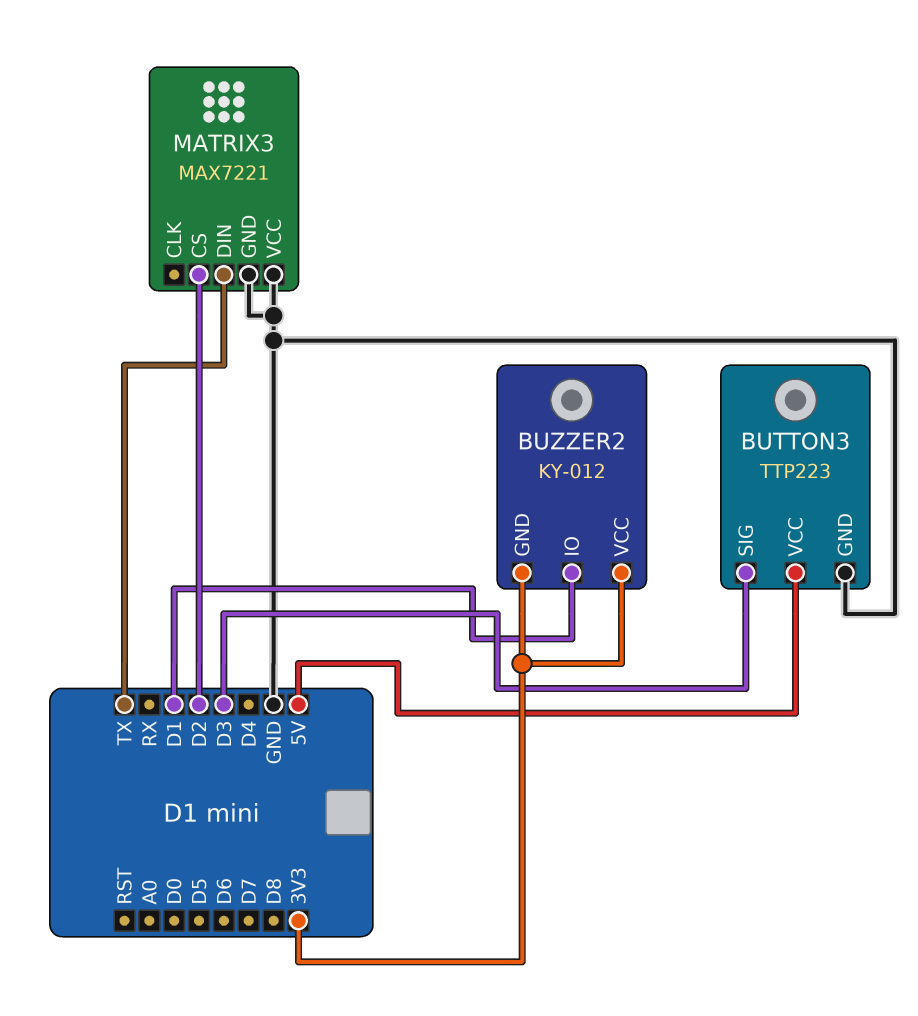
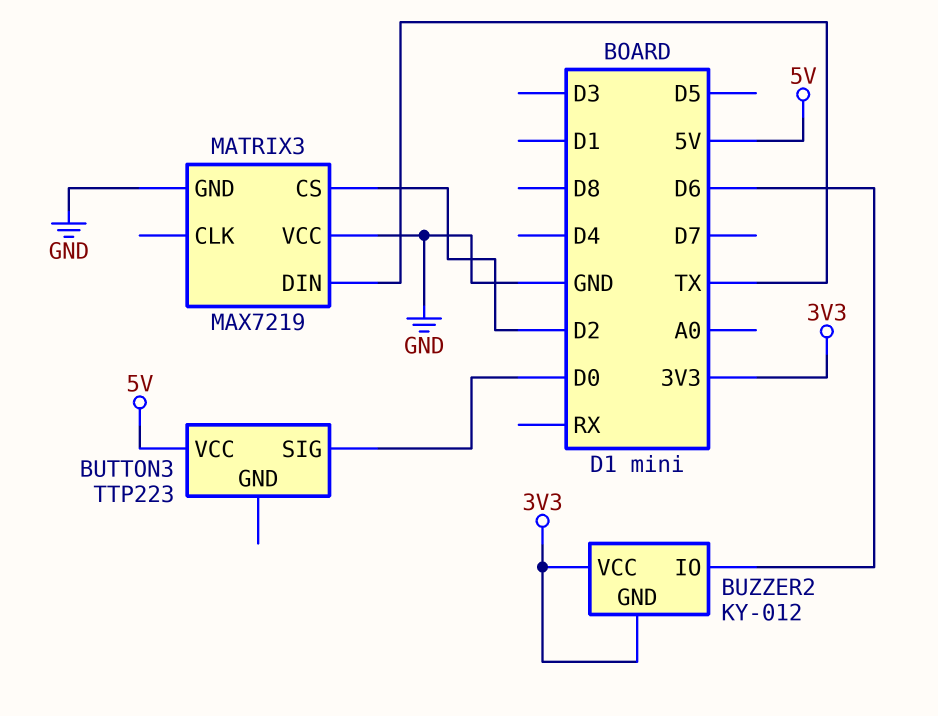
BUTTON3 pin GND: GND -> none
BUTTON3 pin SIG: D3 -> D0
BUZZER2 pin IO: D1 -> D6
MATRIX3: MAX7221 -> MAX7219

